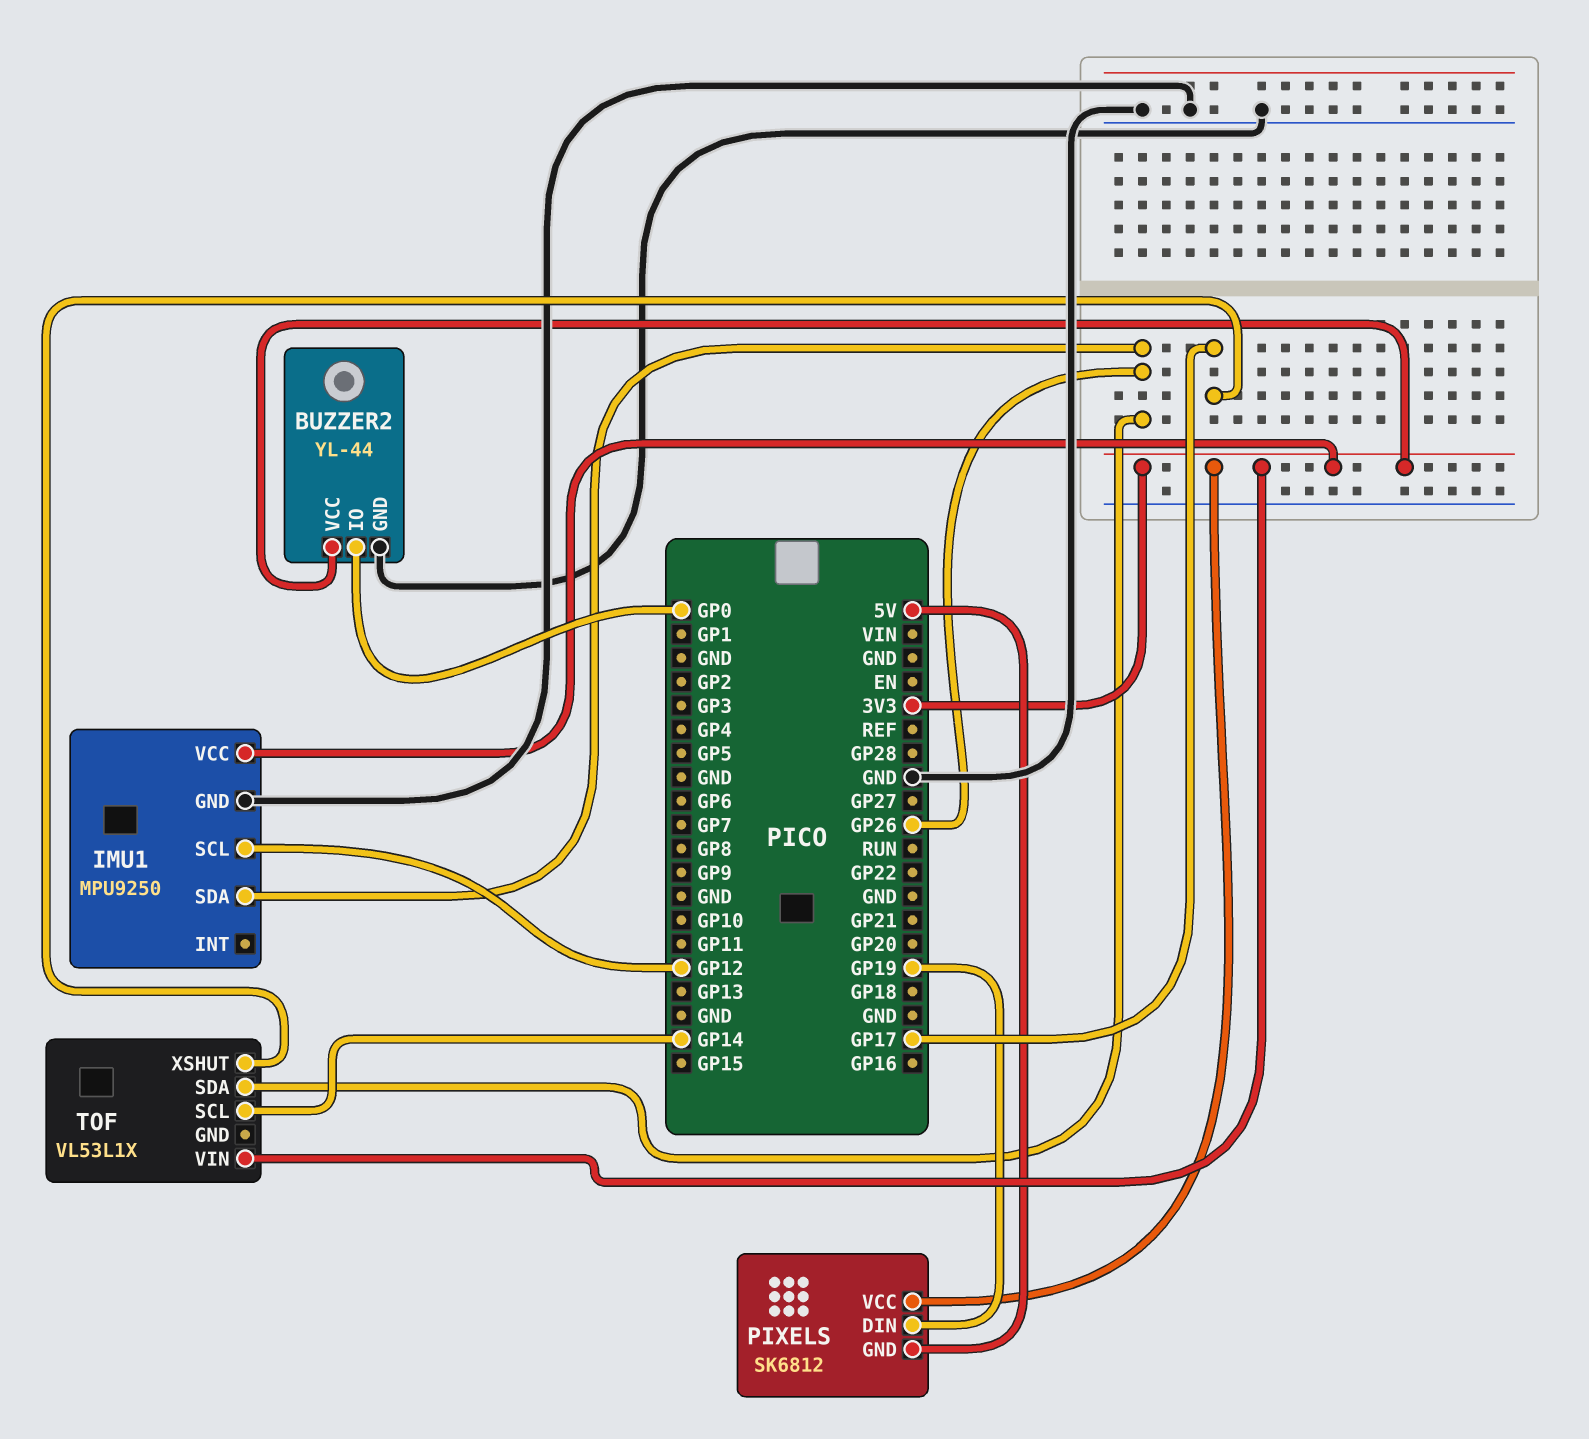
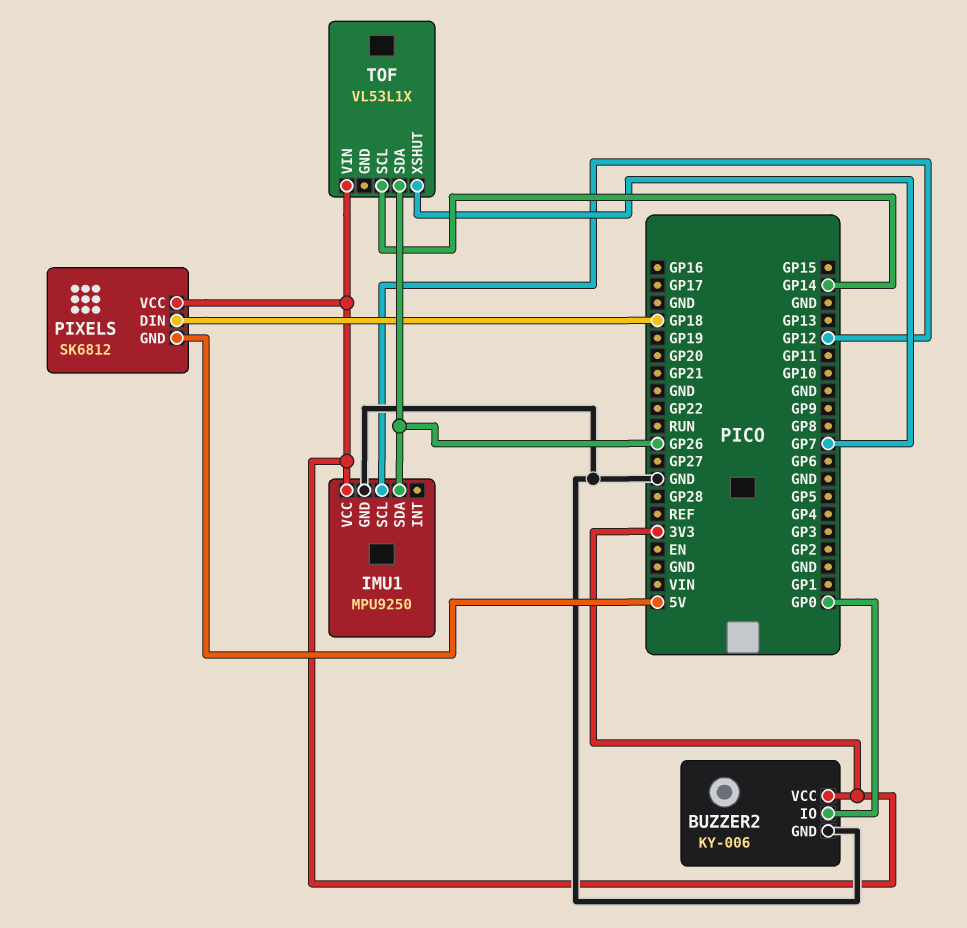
BUZZER2: YL-44 -> KY-006
PIXELS pin DIN: GP19 -> GP18
TOF pin XSHUT: GP17 -> GP7

